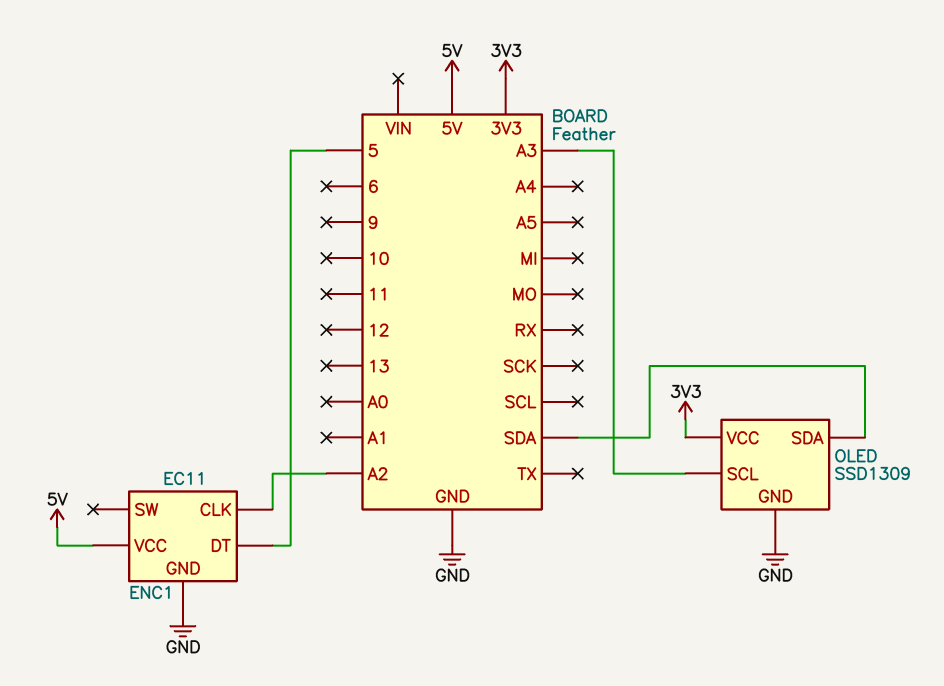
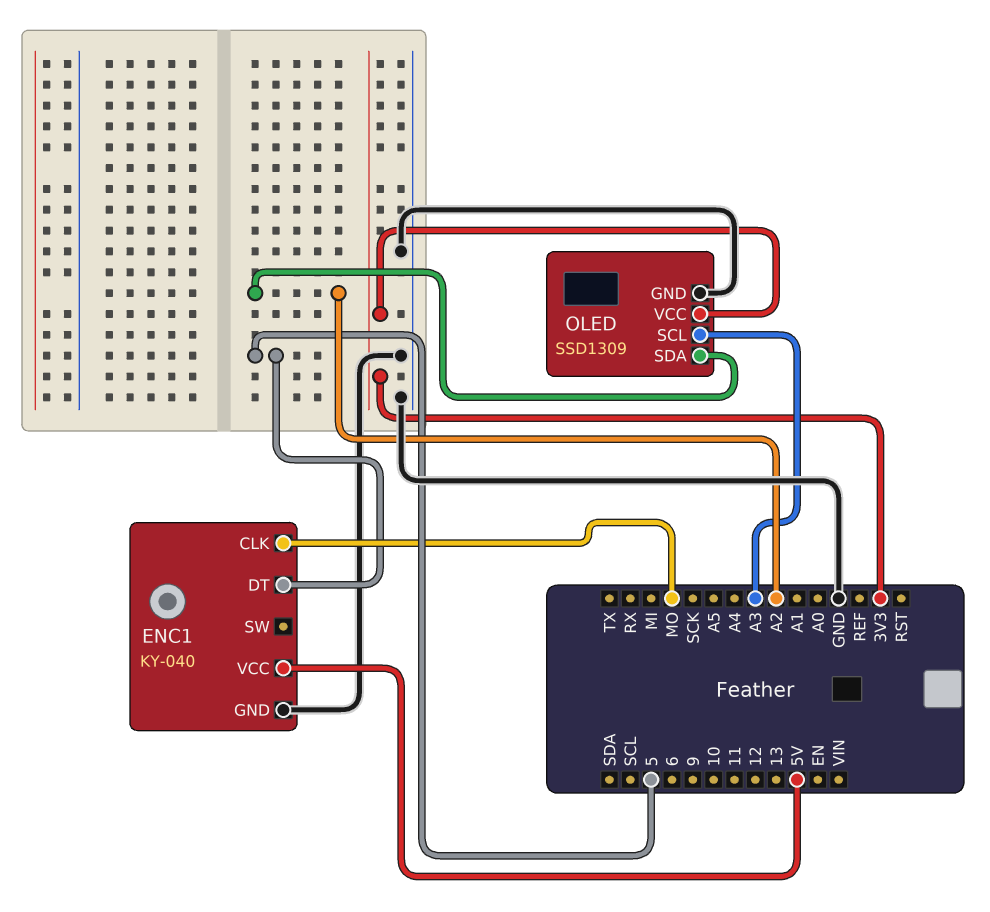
ENC1: EC11 -> KY-040
ENC1 pin CLK: A2 -> MO
OLED pin SDA: SDA -> A2

